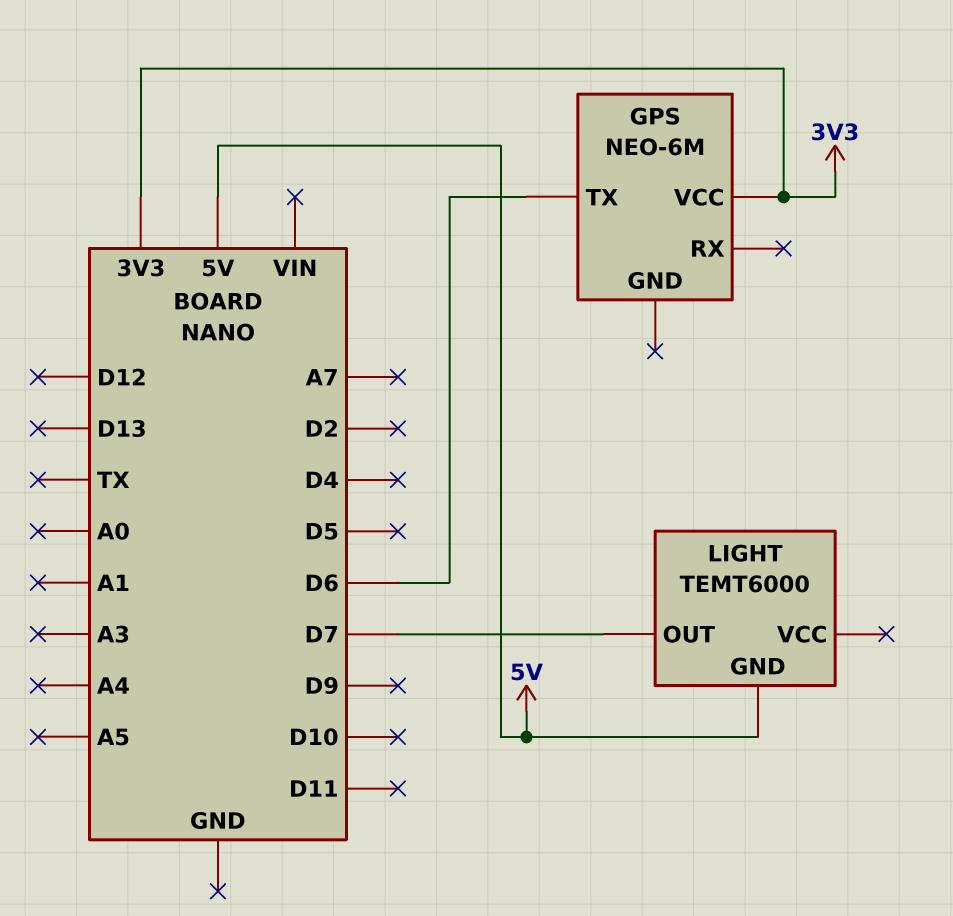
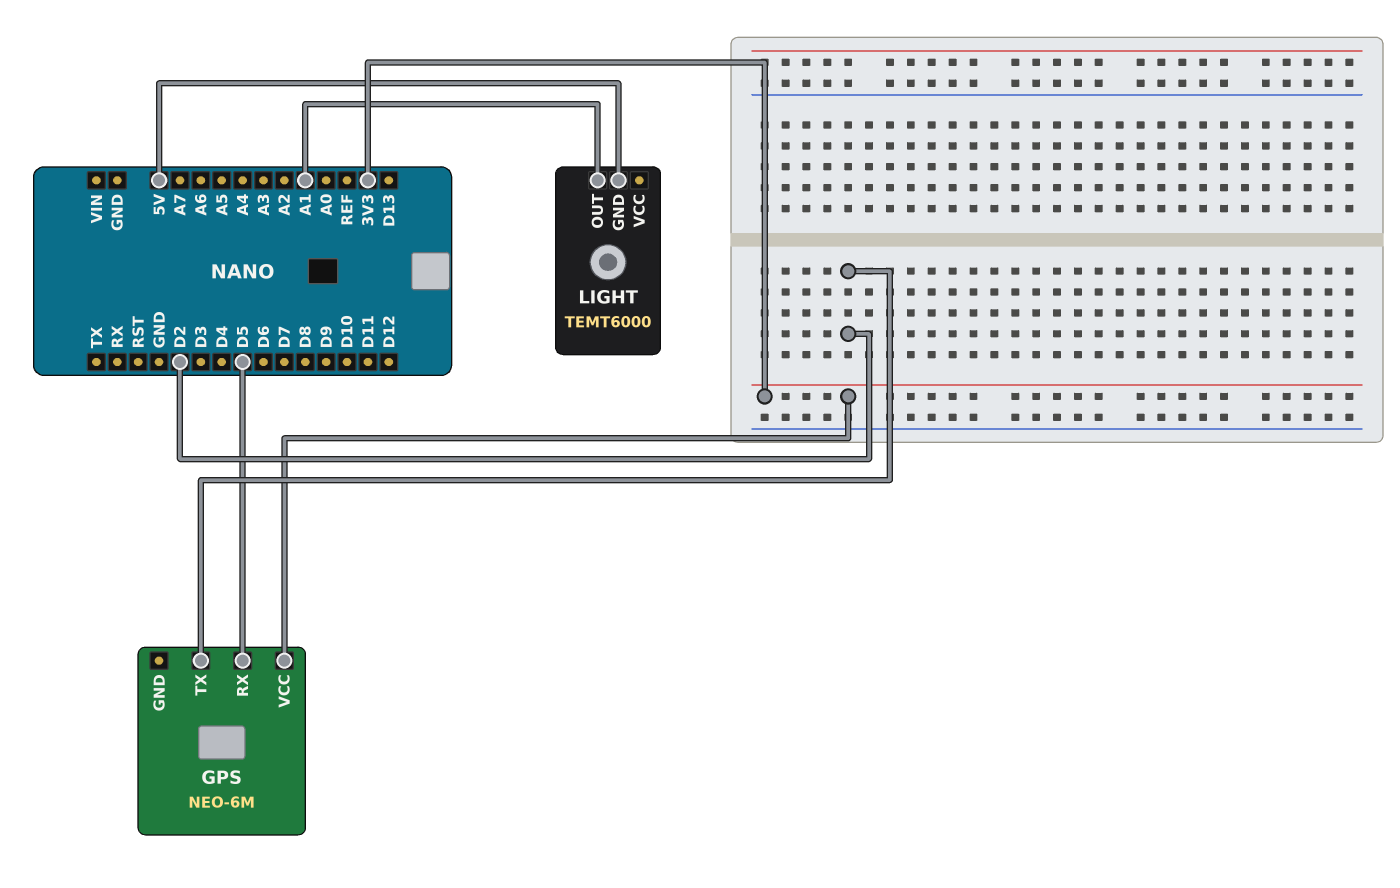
GPS pin RX: none -> D5
GPS pin TX: D6 -> D2
LIGHT pin OUT: D7 -> A1

